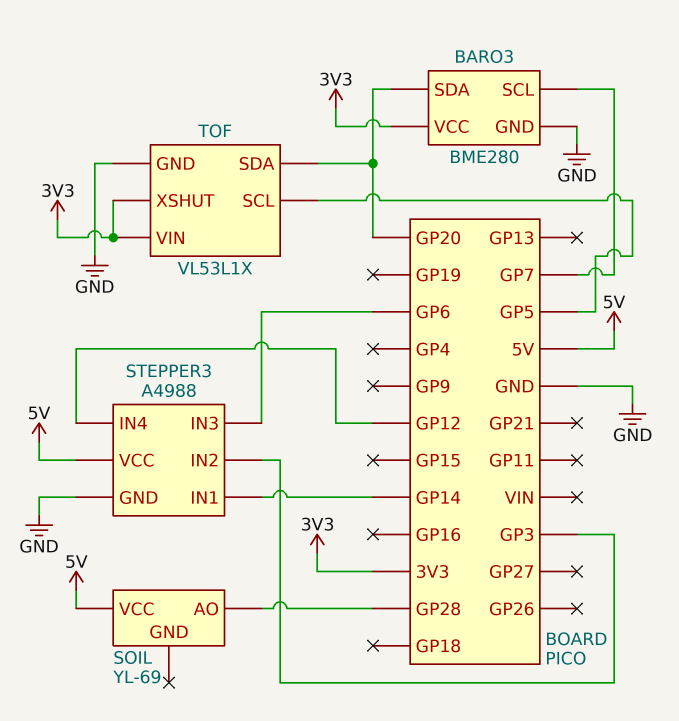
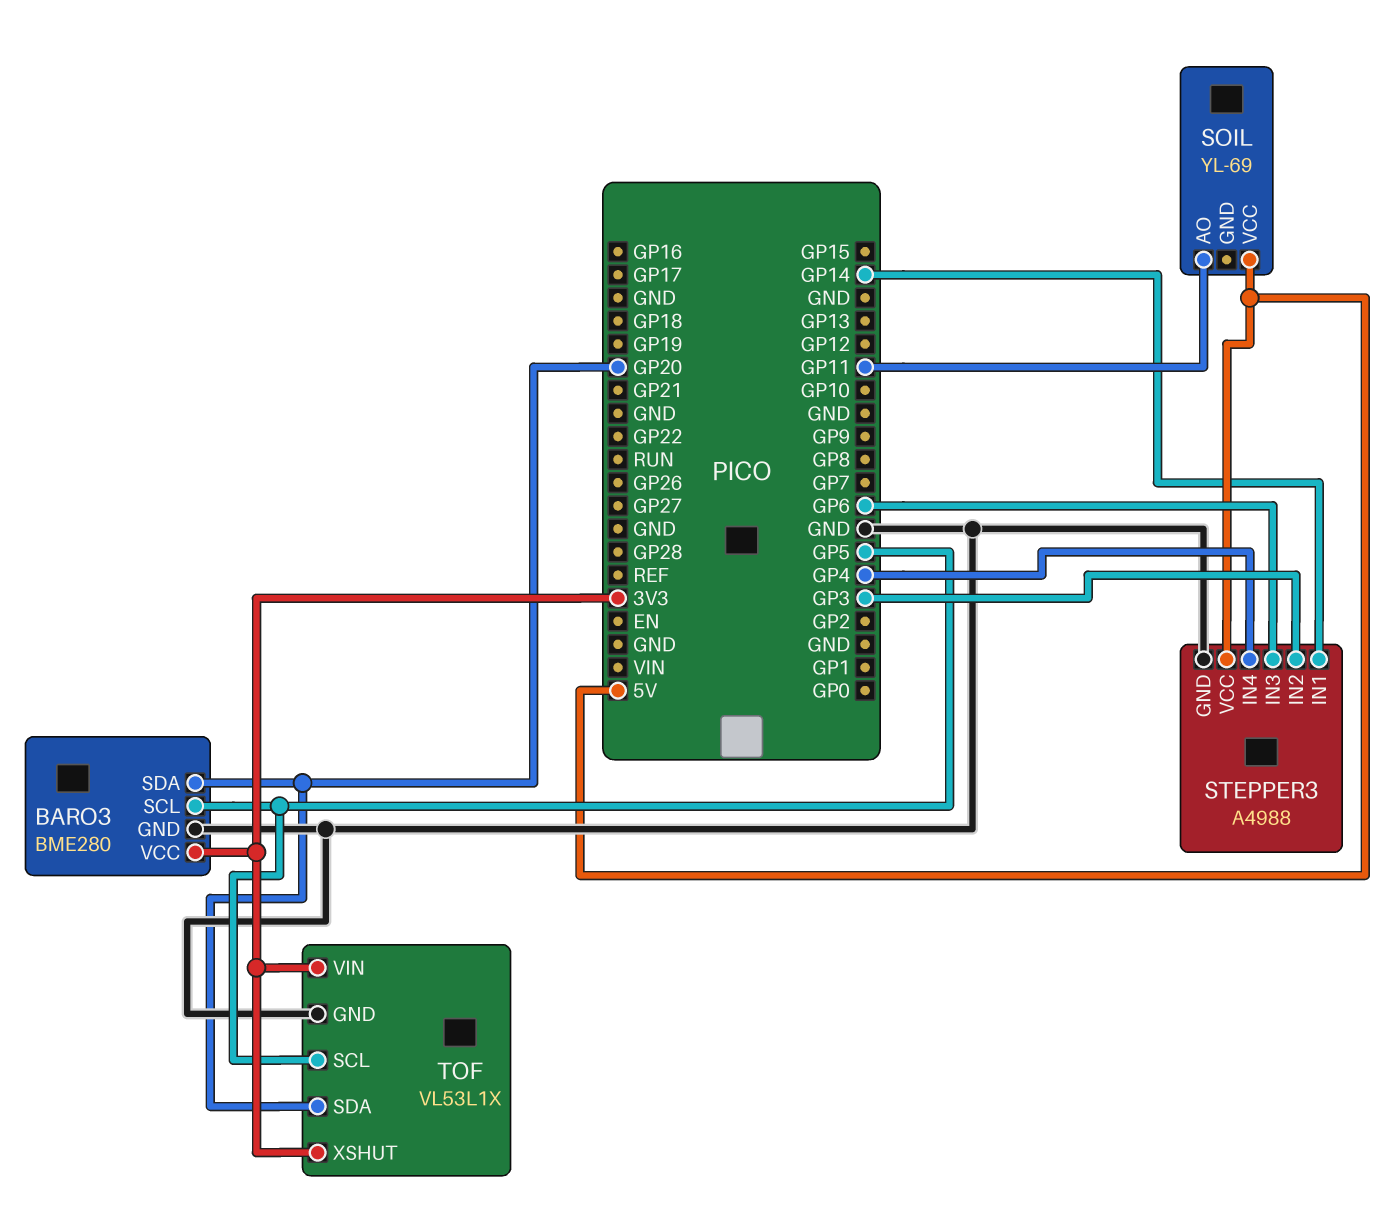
BARO3 pin SCL: GP7 -> GP5
SOIL pin AO: GP28 -> GP11
STEPPER3 pin IN4: GP12 -> GP4

